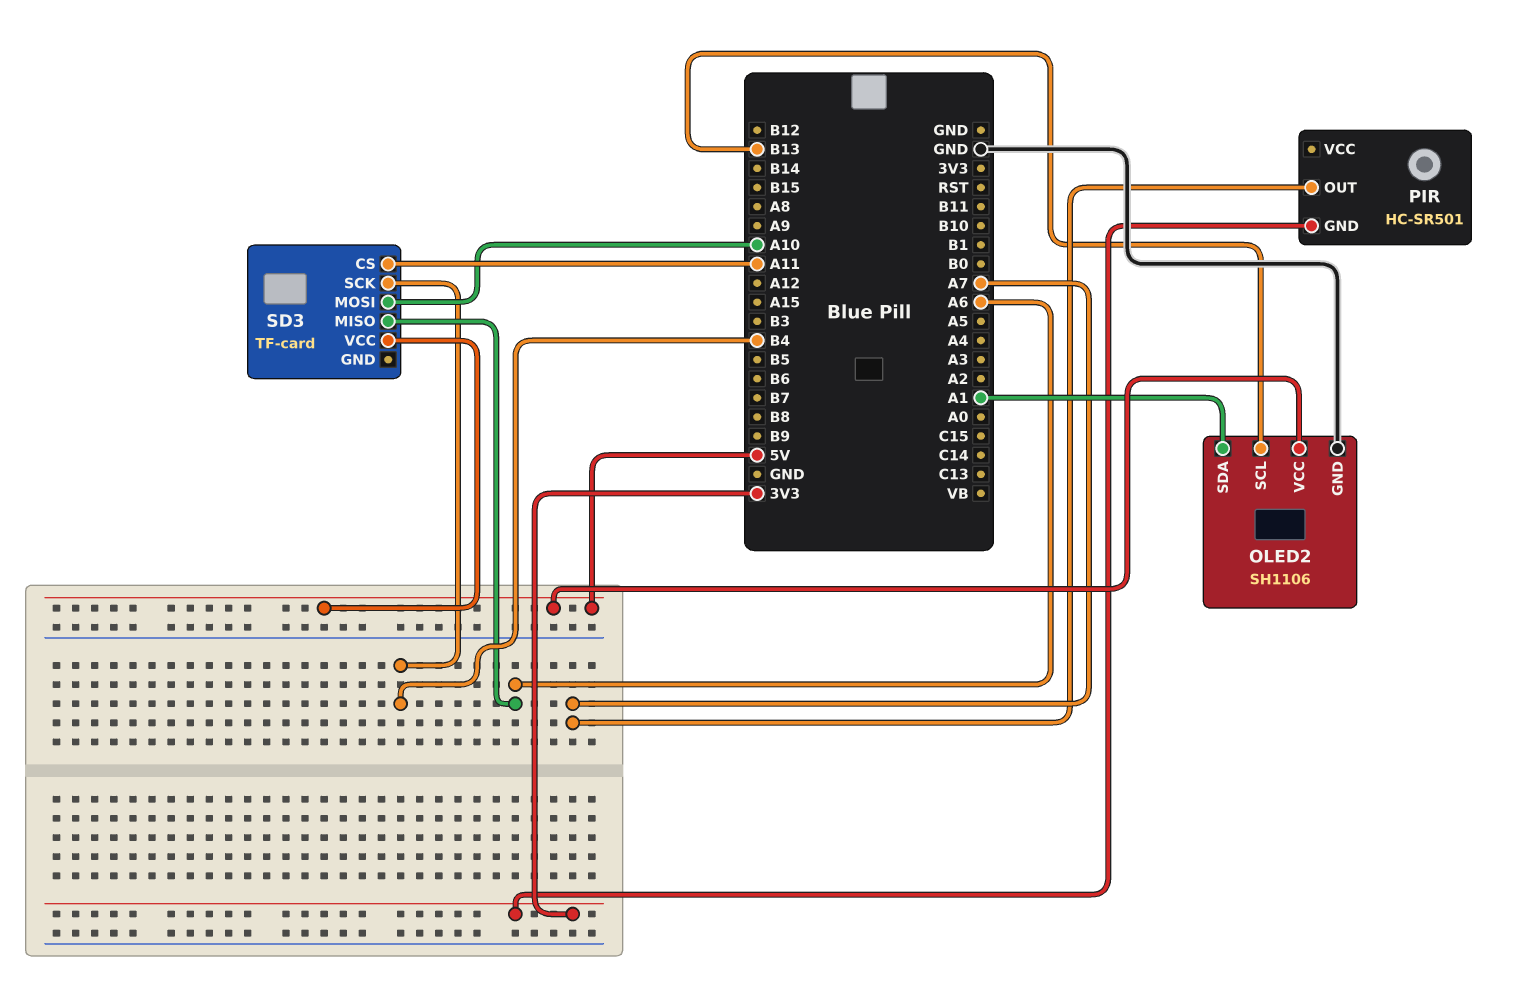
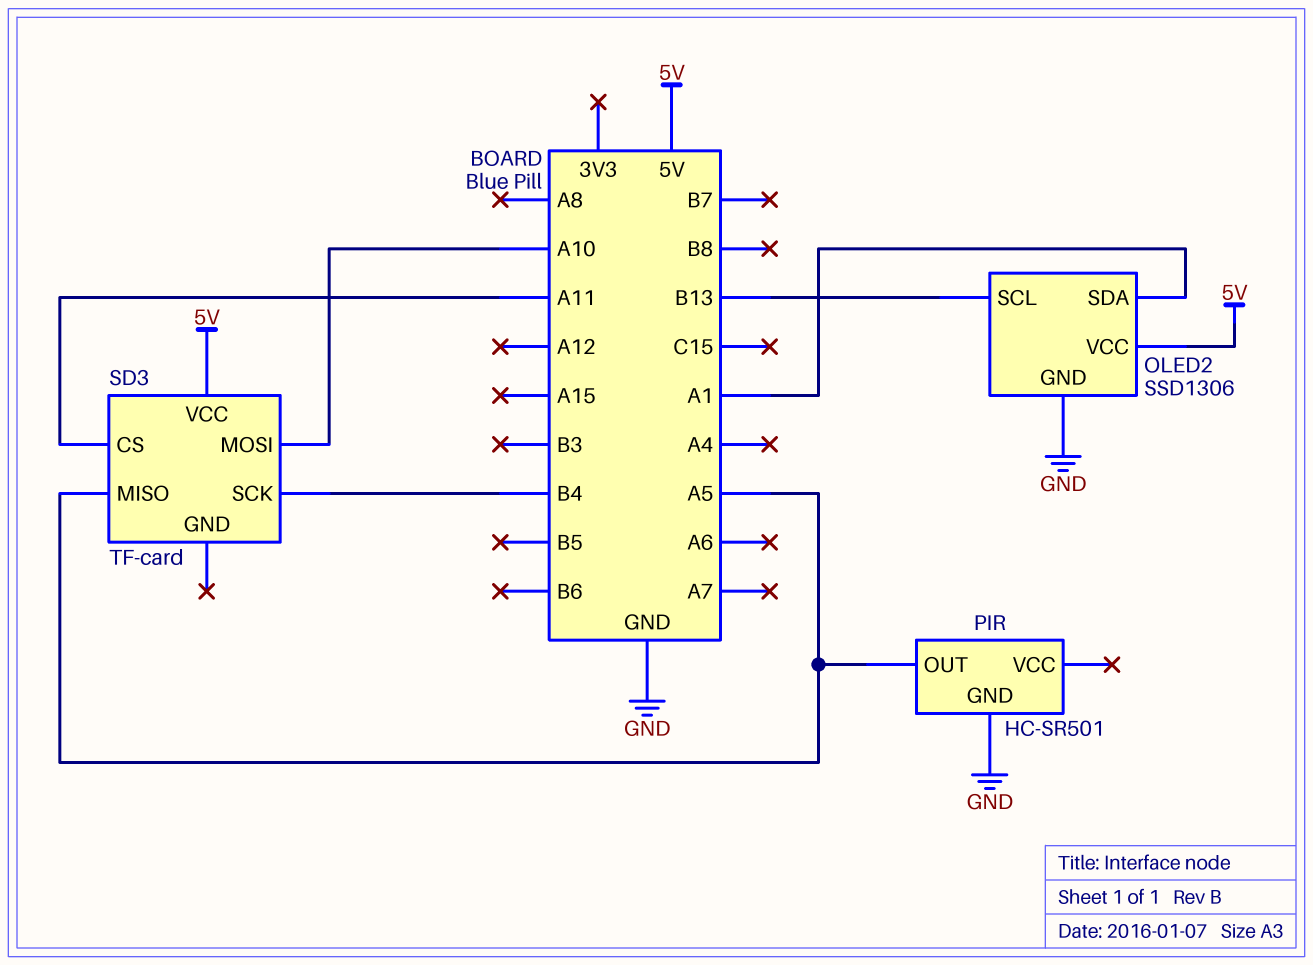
OLED2: SH1106 -> SSD1306
PIR pin GND: 3V3 -> GND
PIR pin OUT: A7 -> A5
SD3 pin MISO: A6 -> A5

